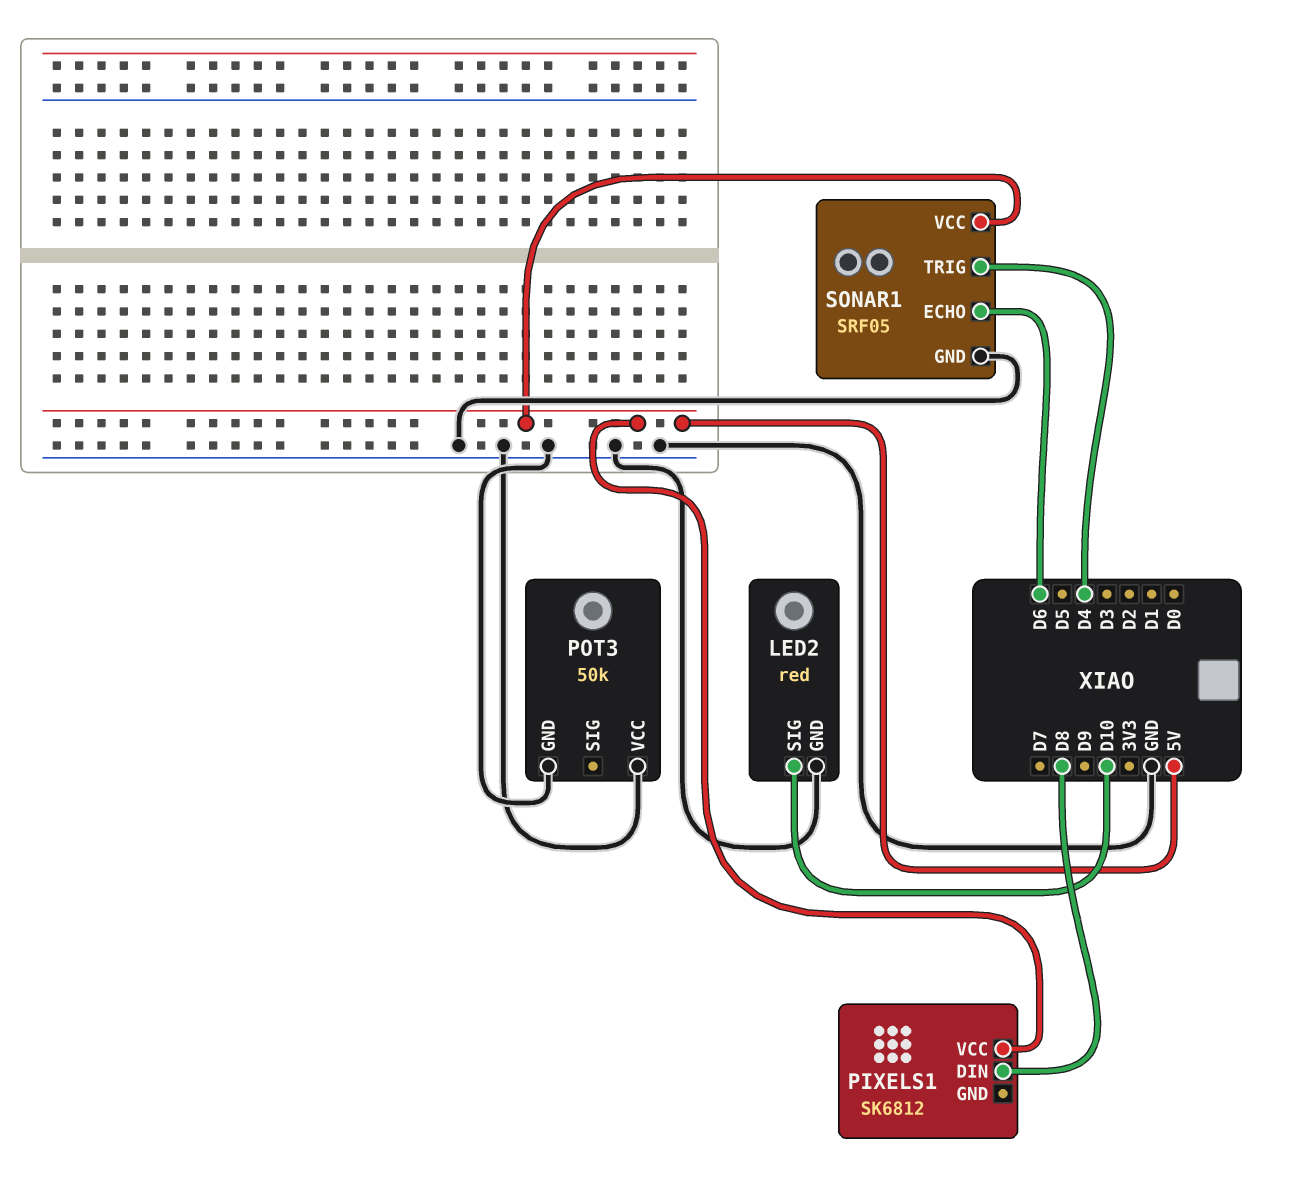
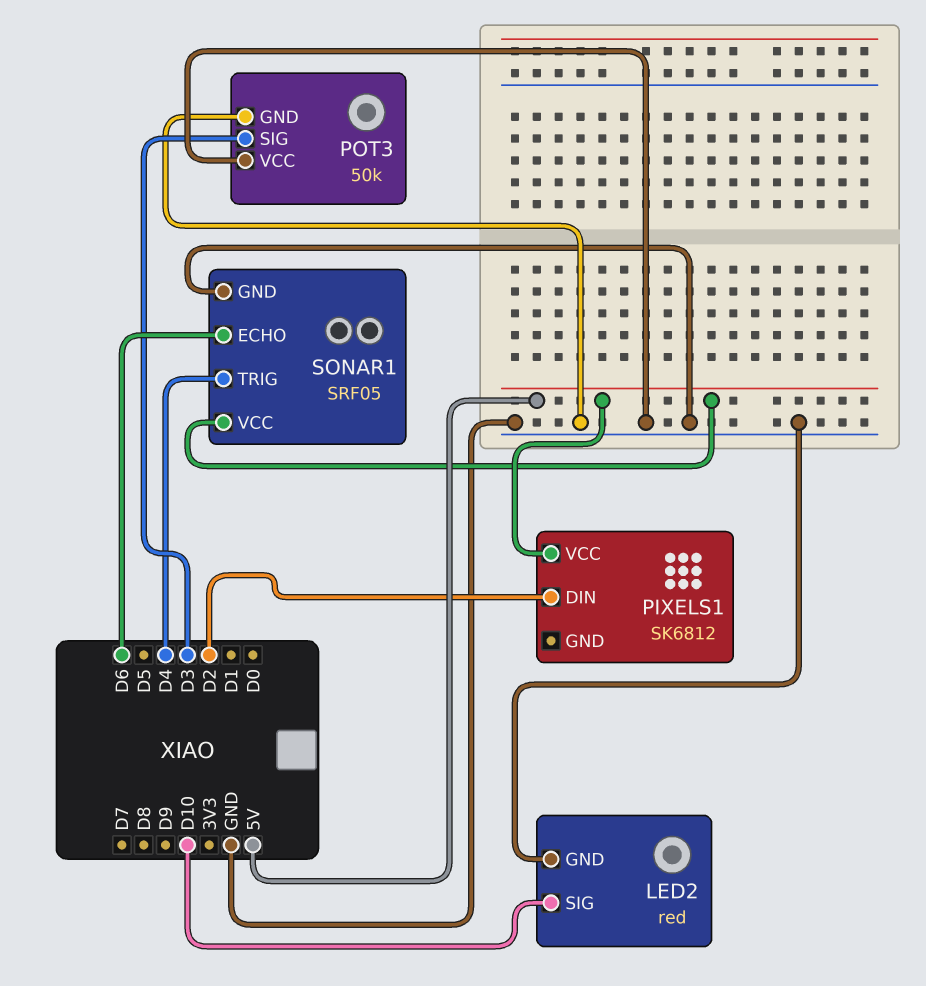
PIXELS1 pin DIN: D8 -> D2
POT3 pin SIG: none -> D3

